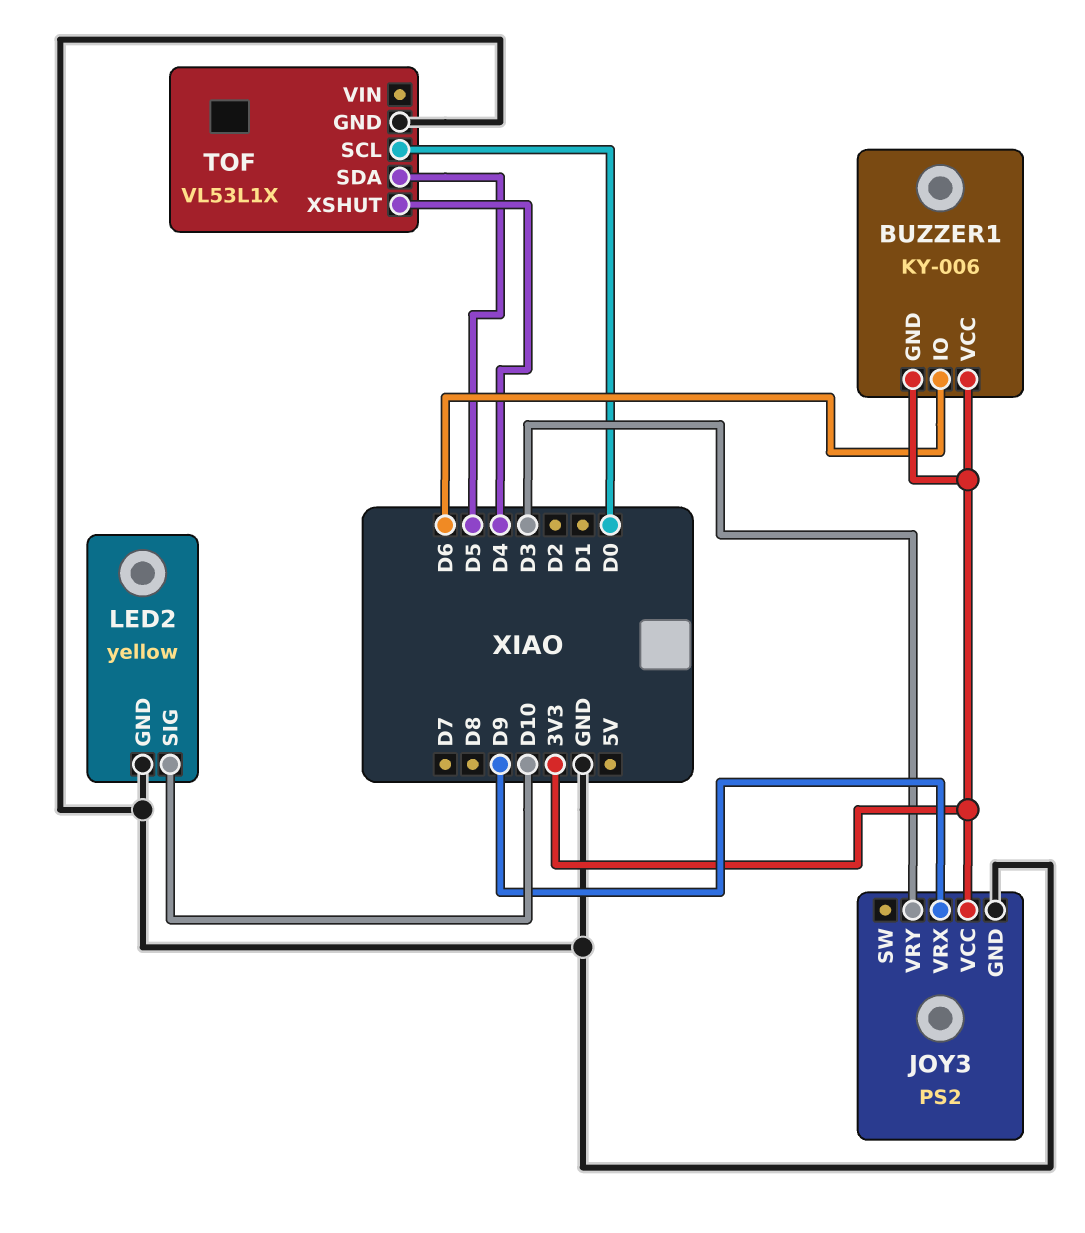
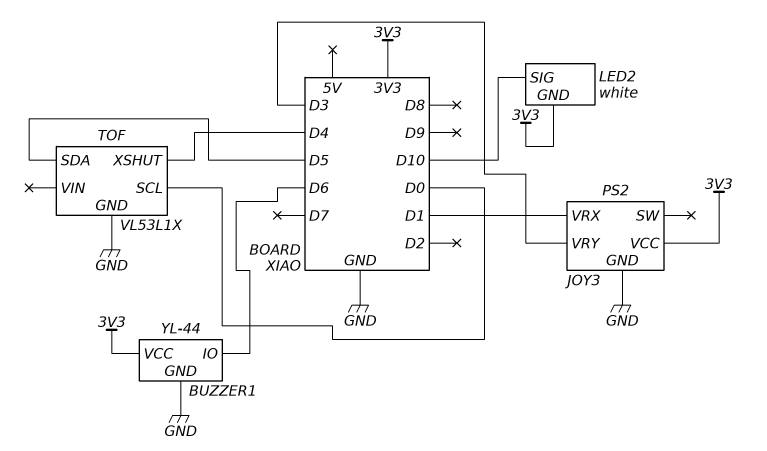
BUZZER1: KY-006 -> YL-44
BUZZER1 pin GND: 3V3 -> GND
JOY3 pin VRX: D9 -> D1
LED2: yellow -> white
LED2 pin GND: GND -> 3V3

